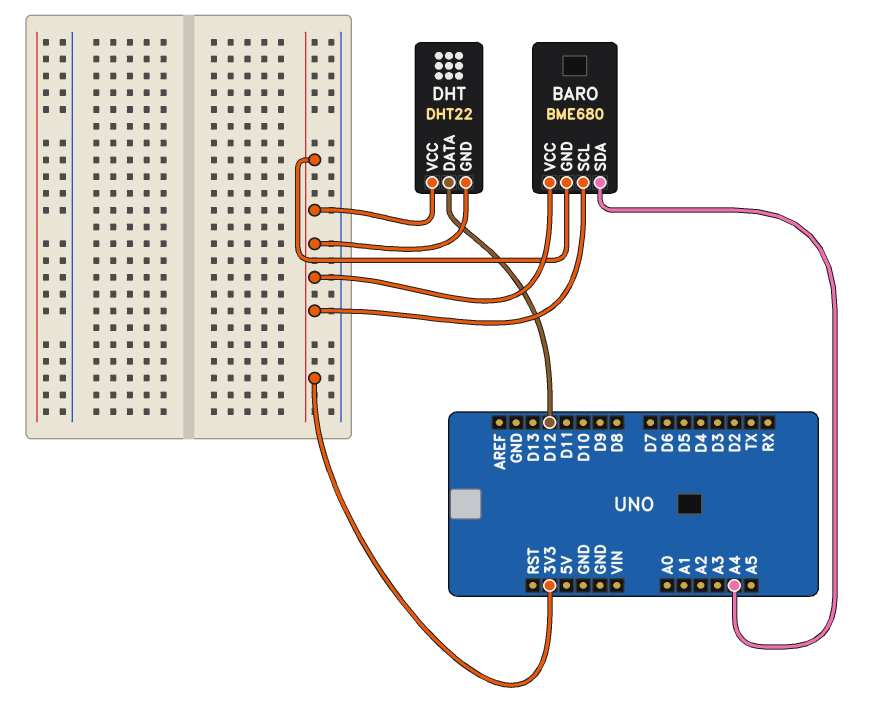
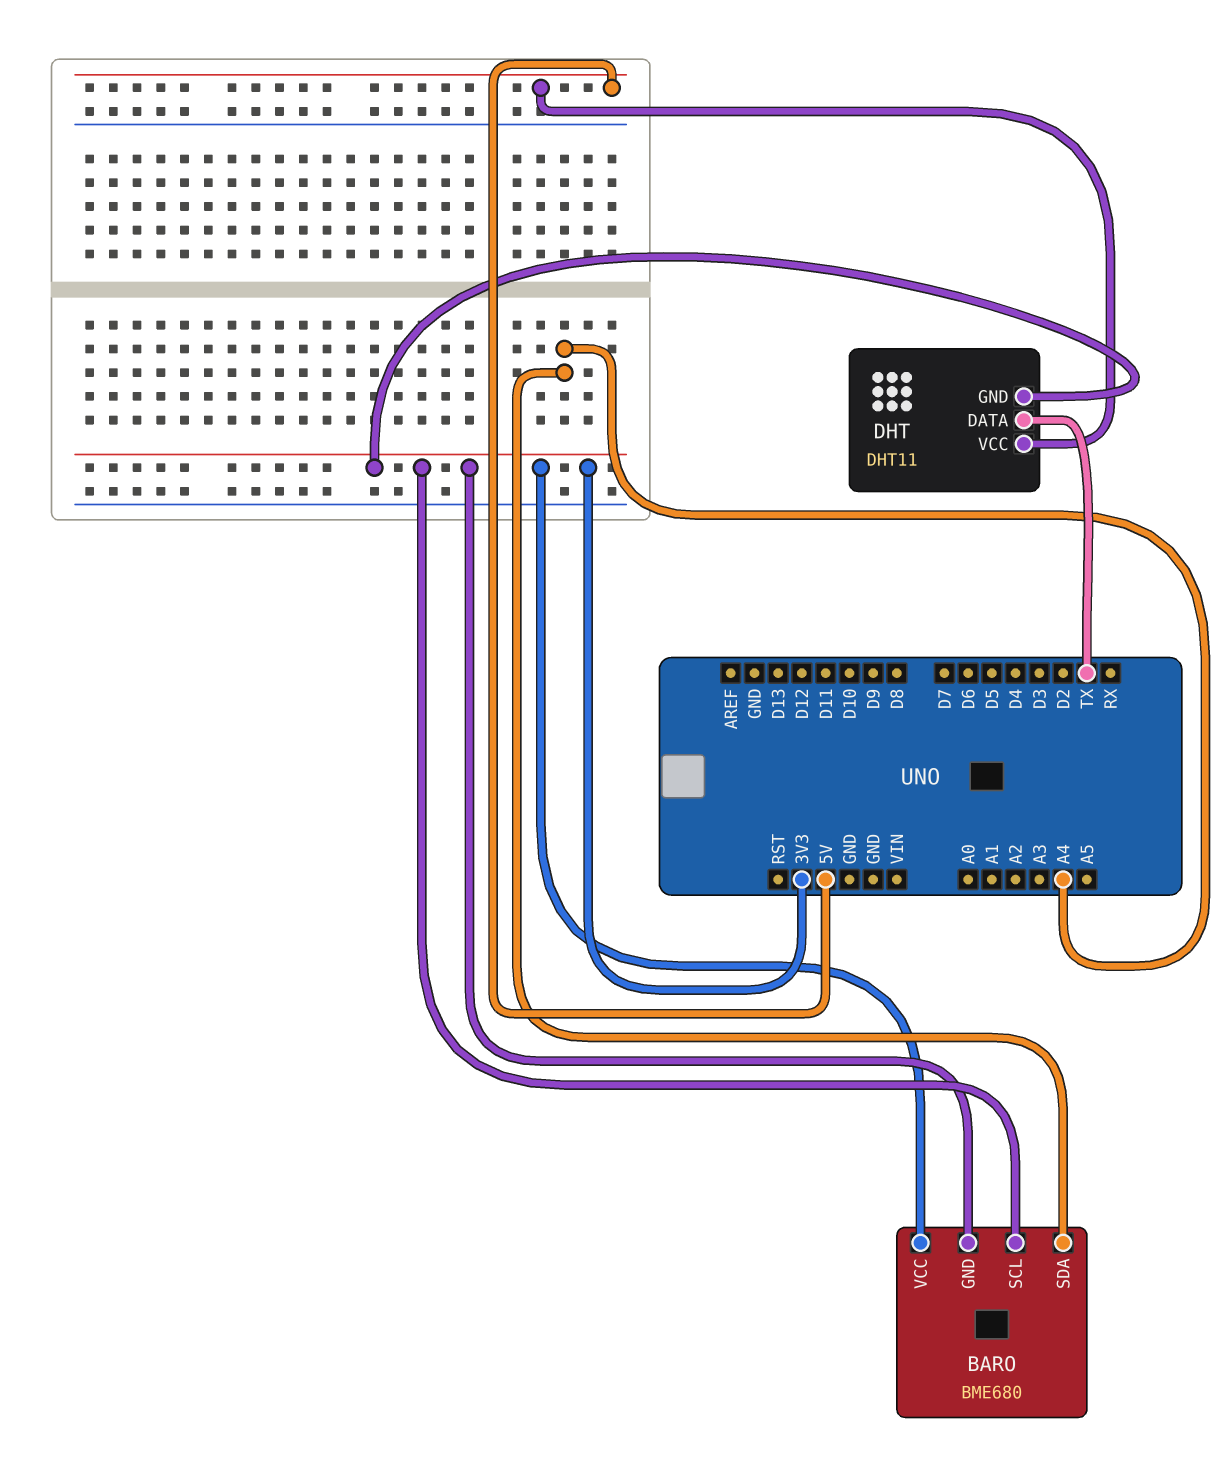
DHT: DHT22 -> DHT11
DHT pin DATA: D12 -> TX
DHT pin VCC: 3V3 -> 5V

